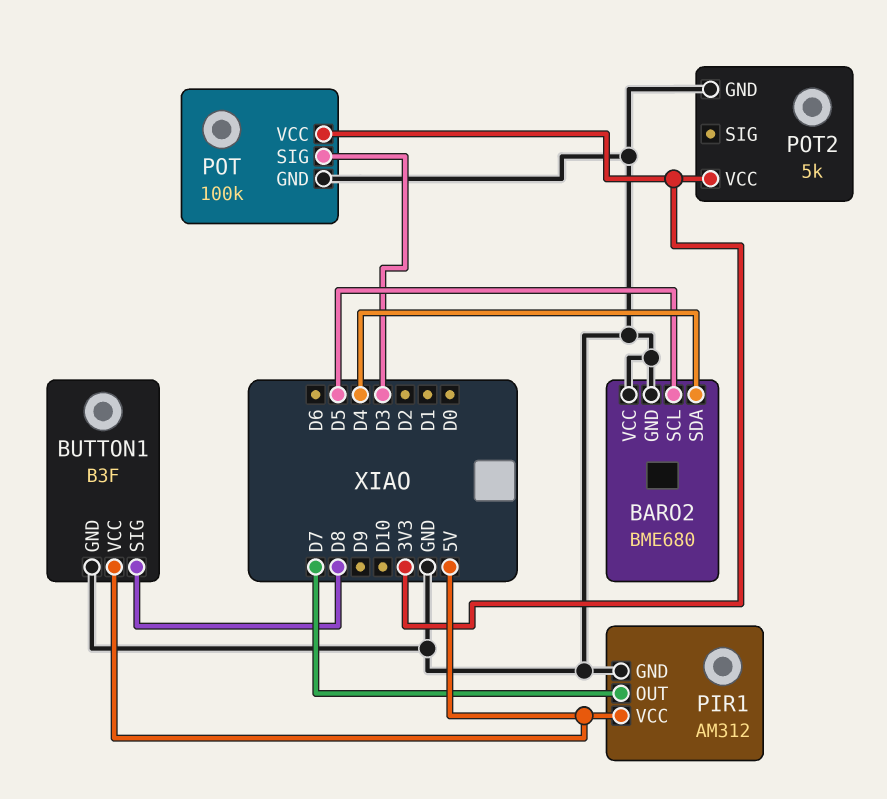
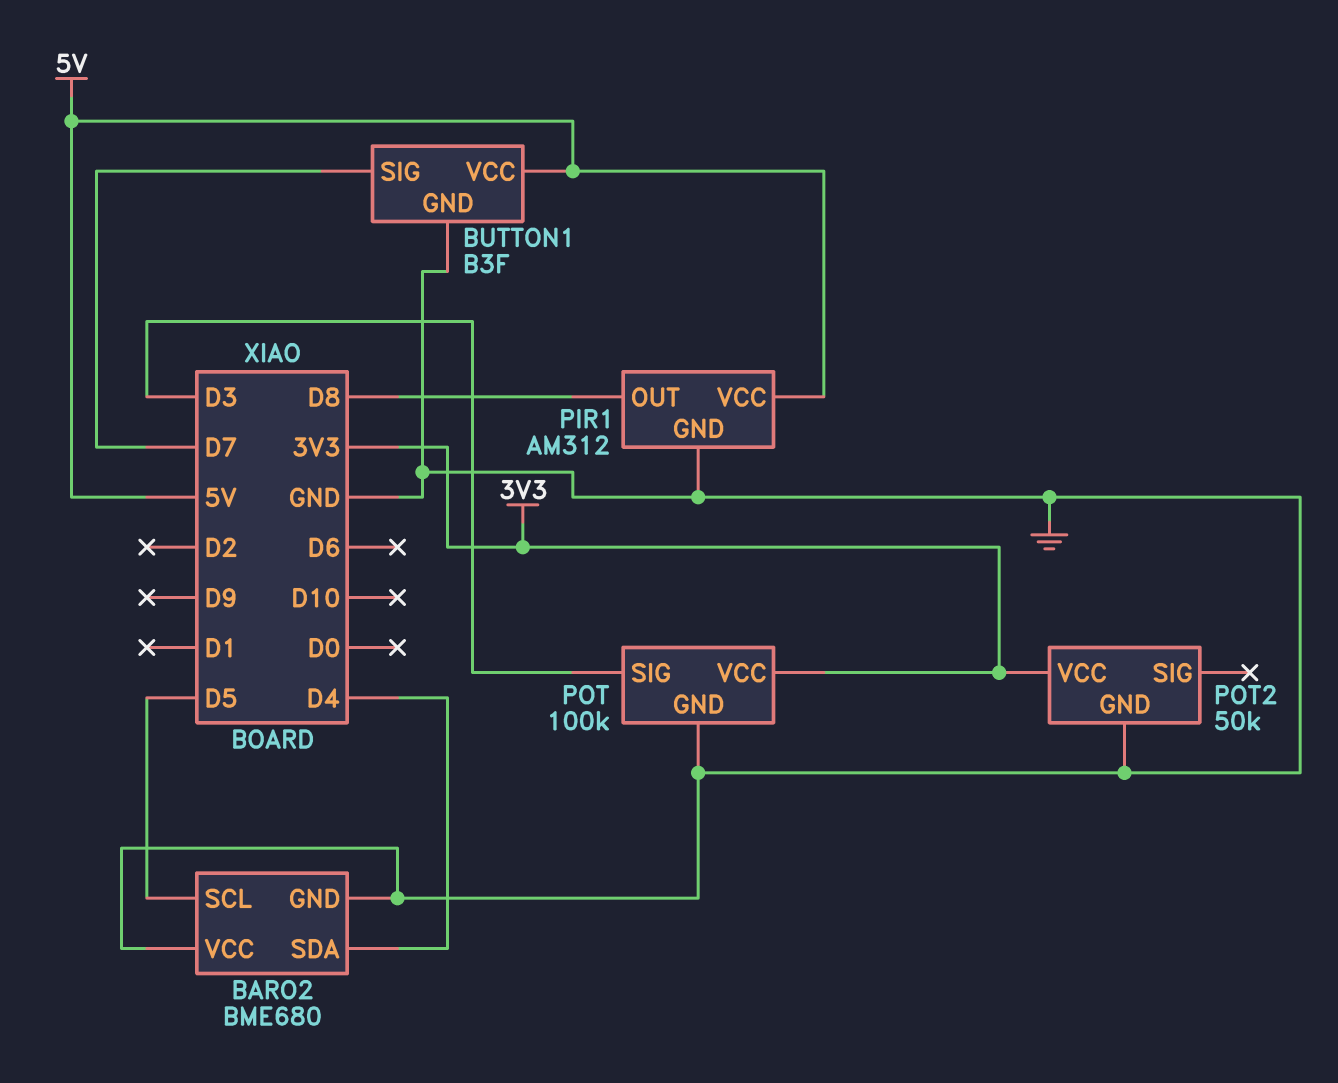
BUTTON1 pin SIG: D8 -> D7
PIR1 pin OUT: D7 -> D8
POT2: 5k -> 50k

